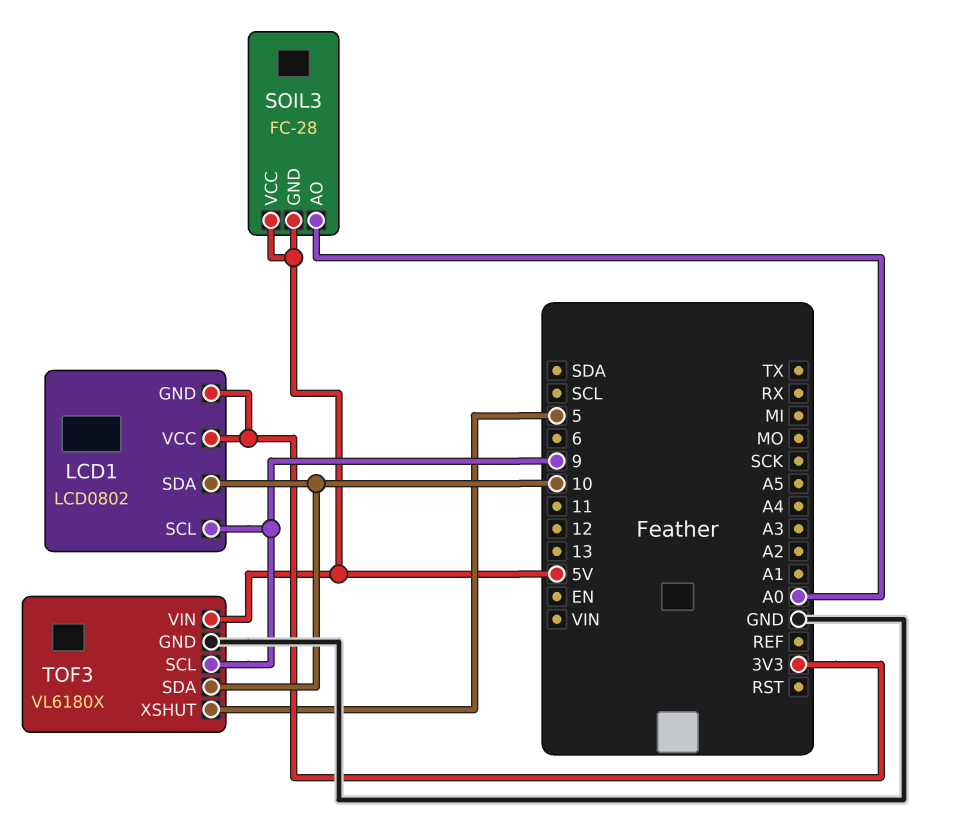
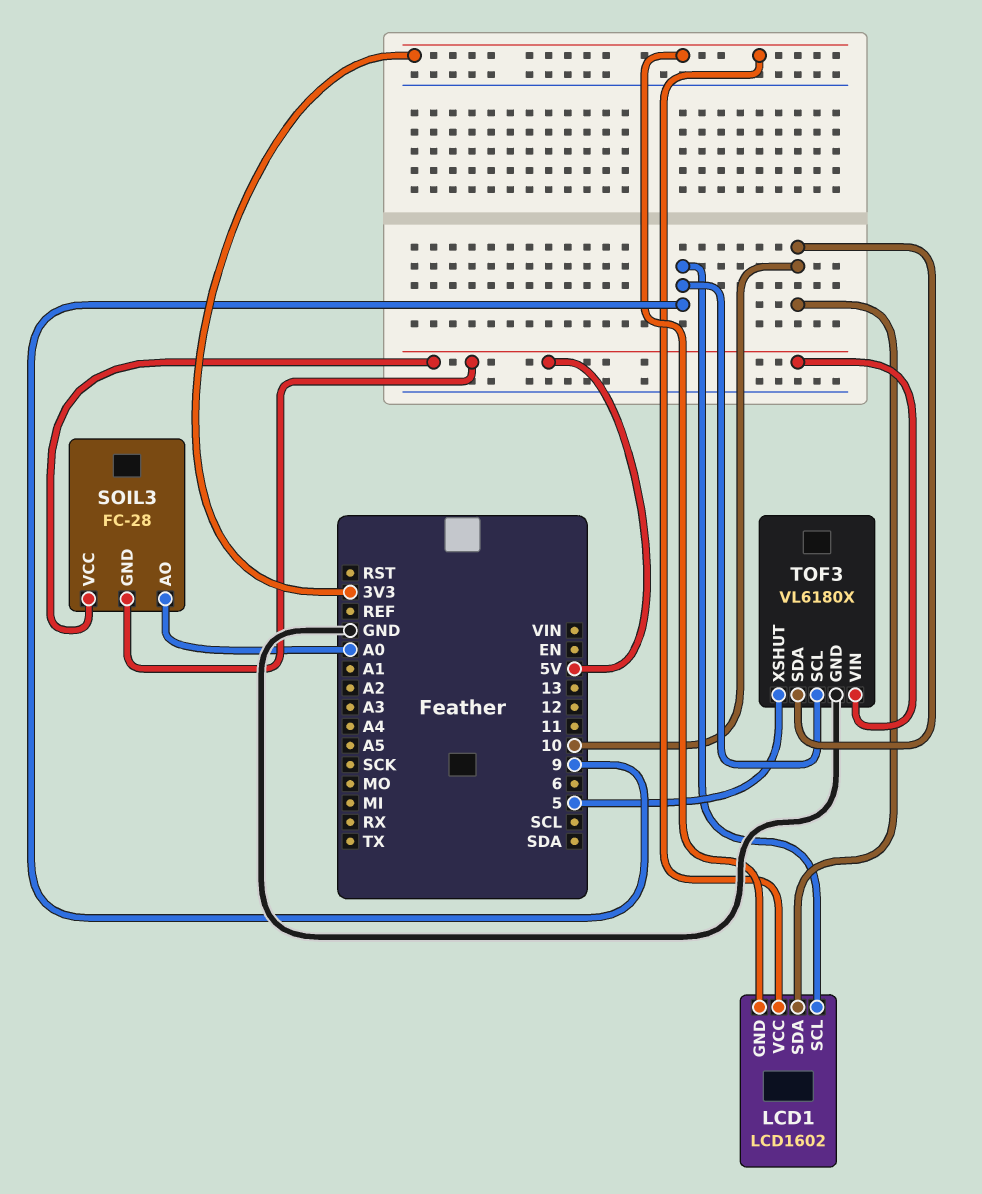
LCD1: LCD0802 -> LCD1602

